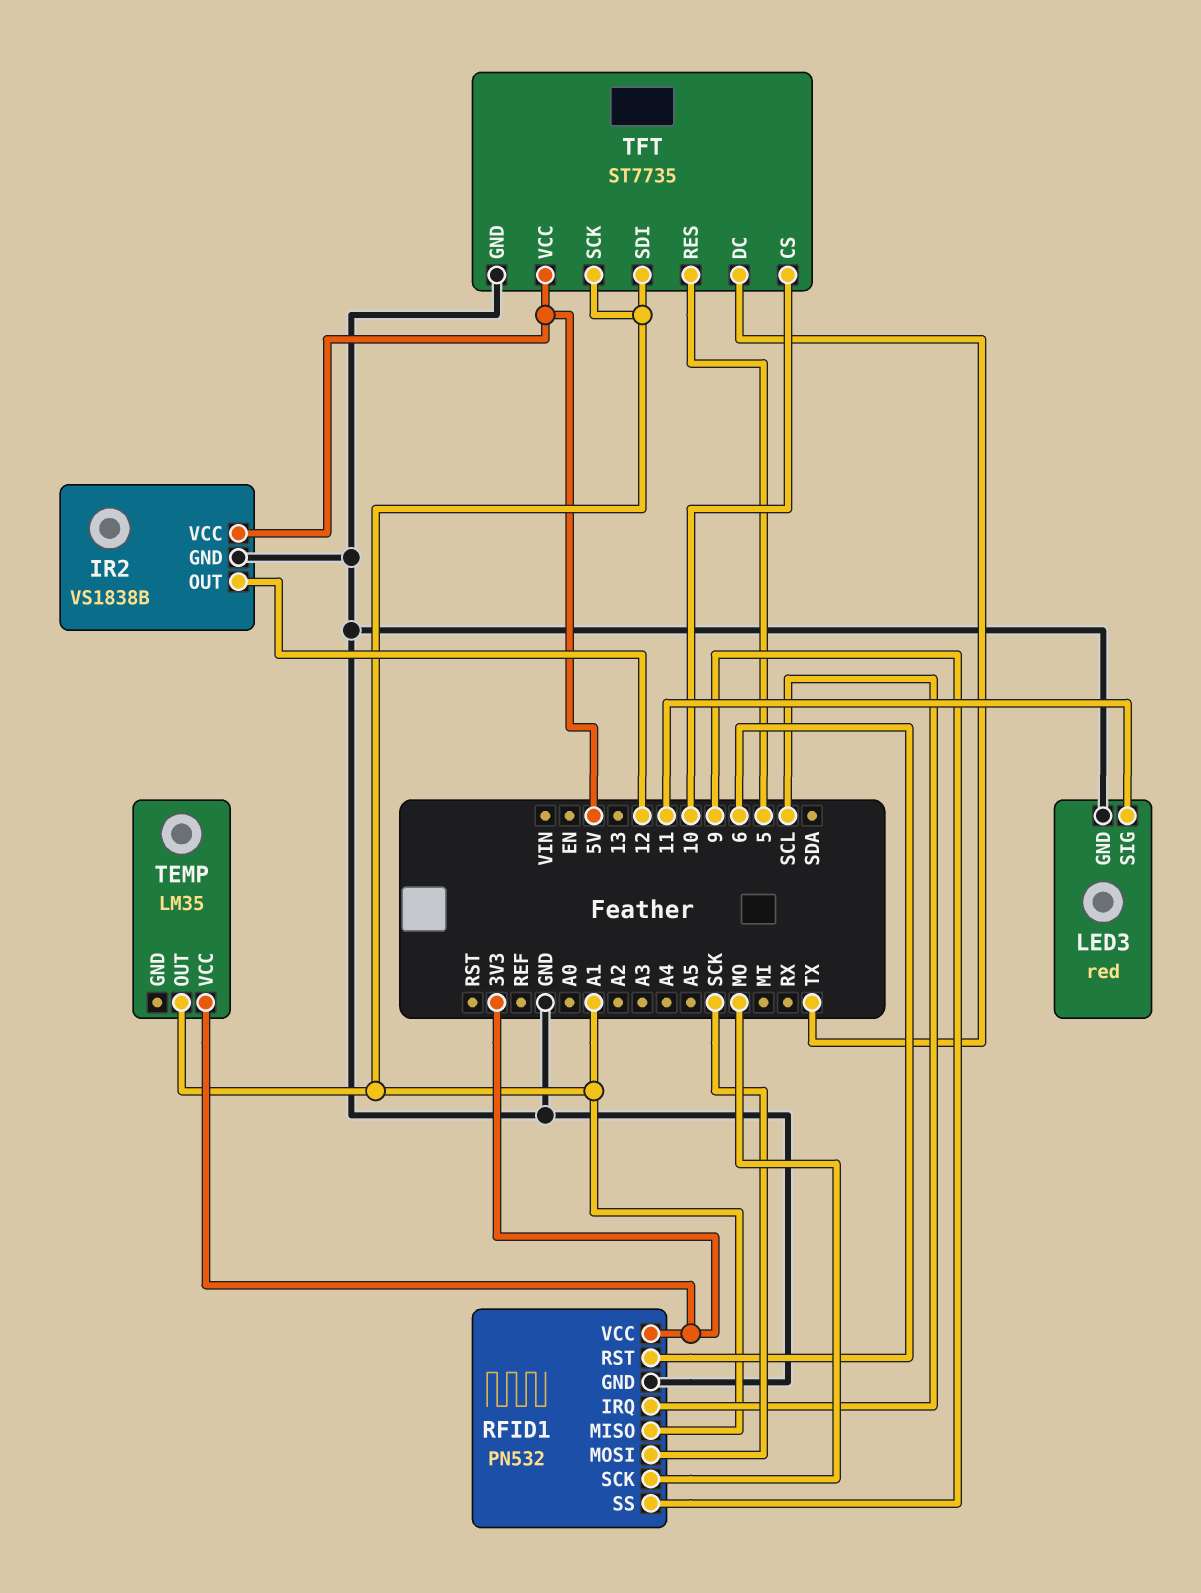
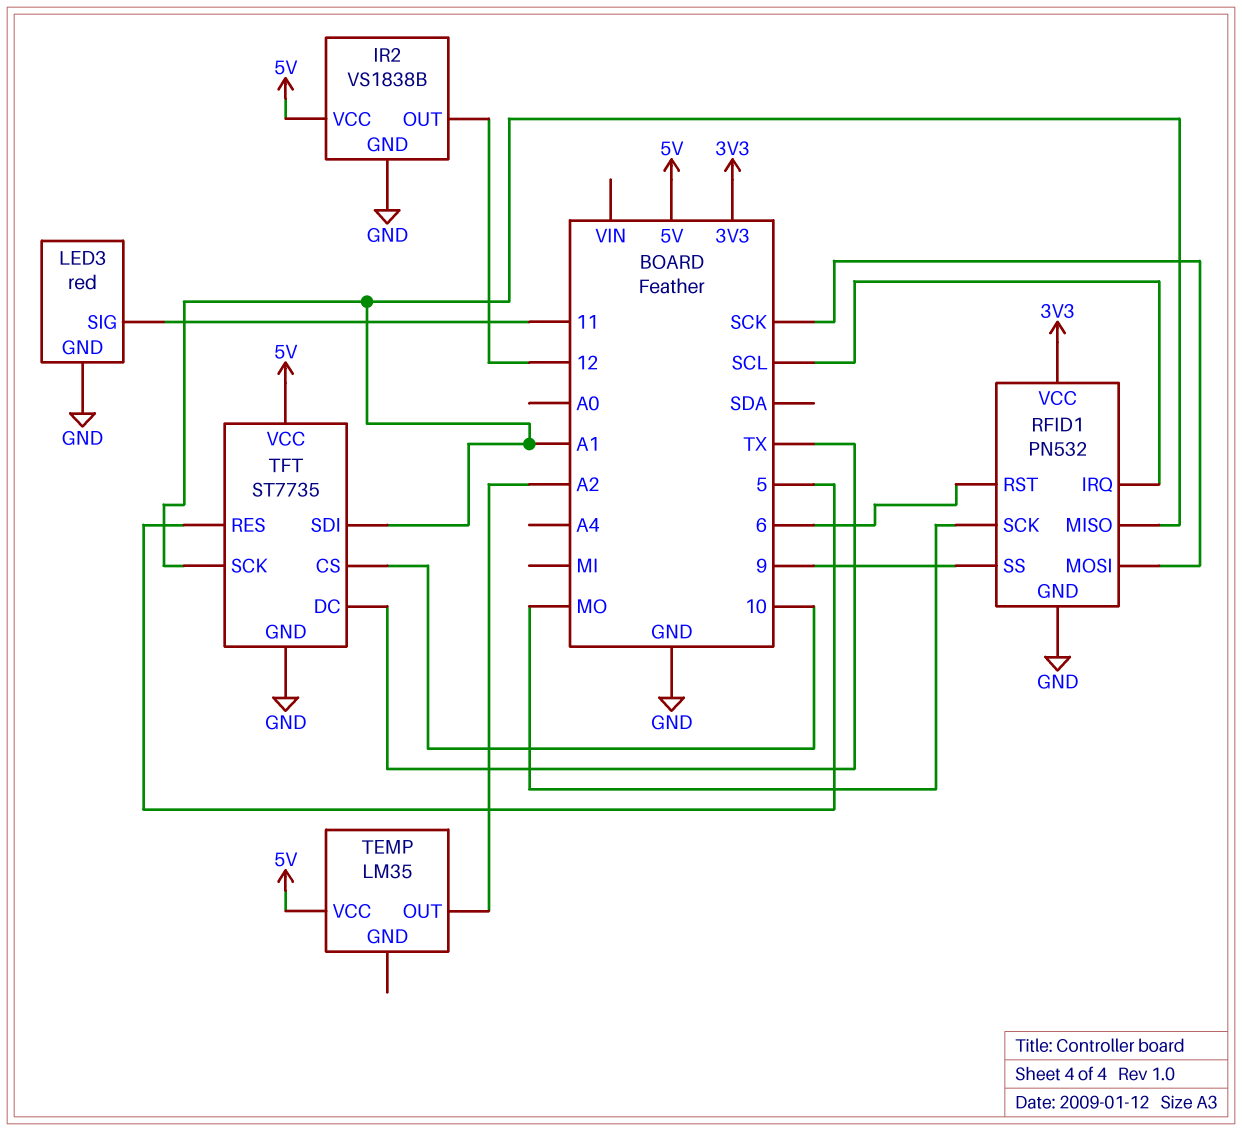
TEMP pin OUT: A1 -> A2
TEMP pin VCC: 3V3 -> 5V

